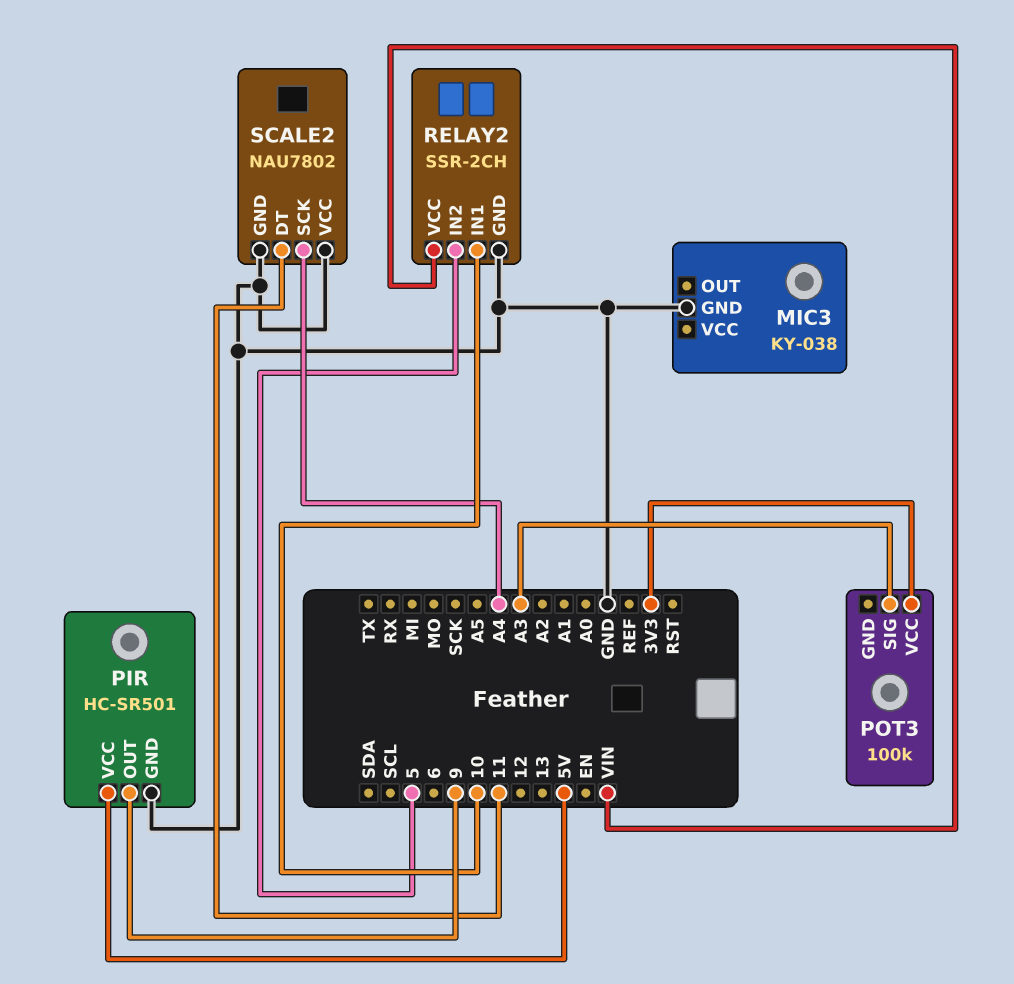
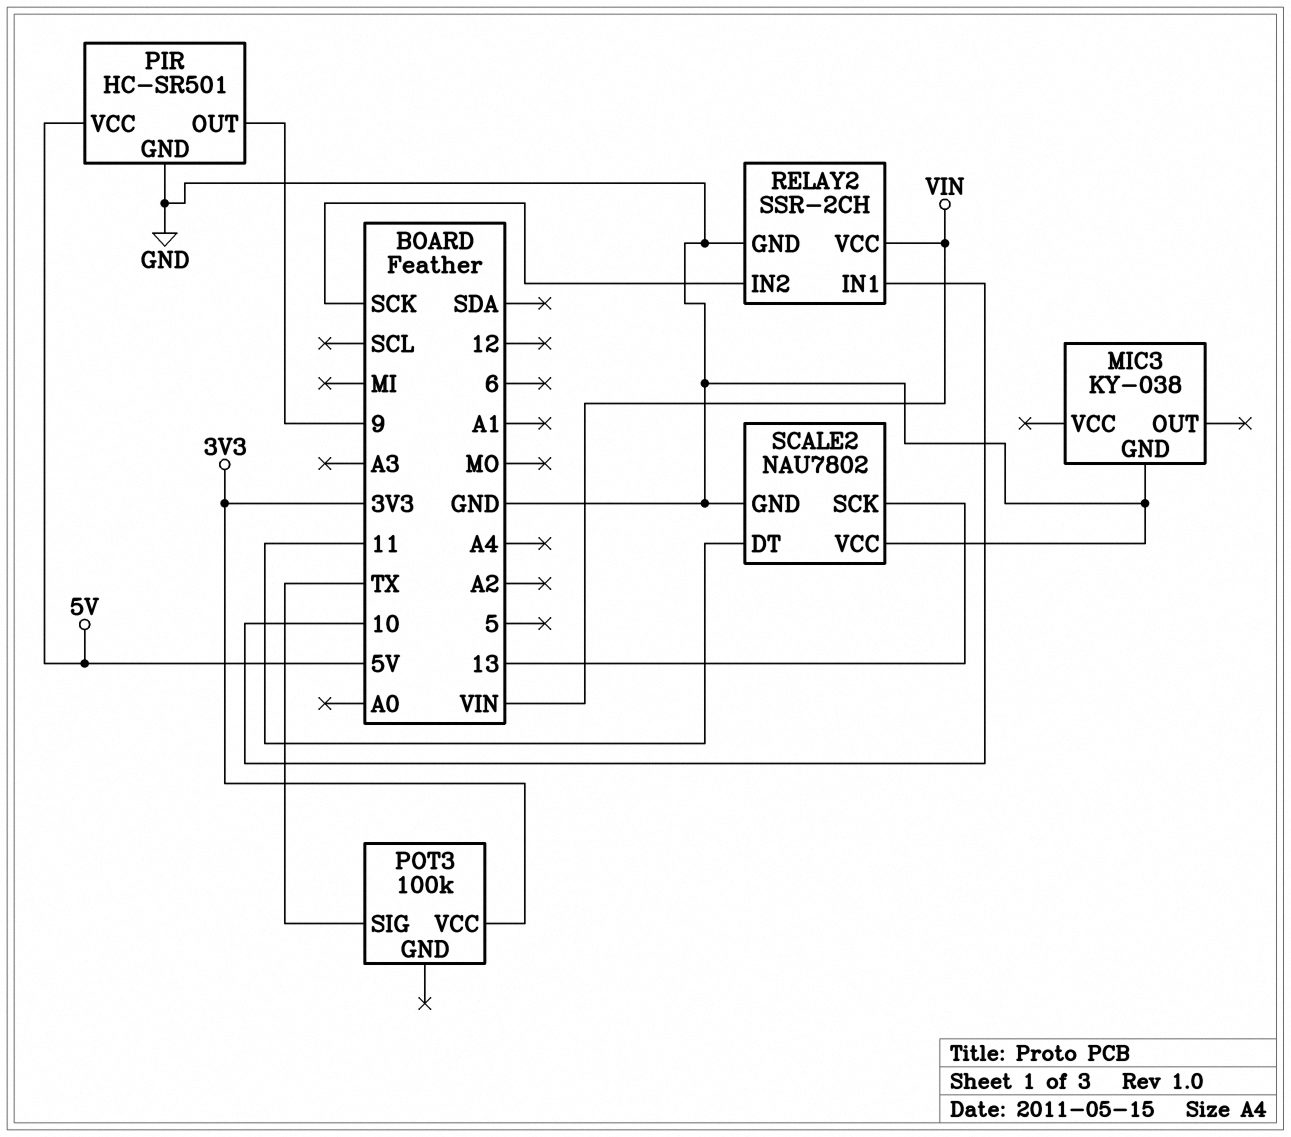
POT3 pin SIG: A3 -> TX
RELAY2 pin IN2: 5 -> SCK
SCALE2 pin SCK: A4 -> 13

